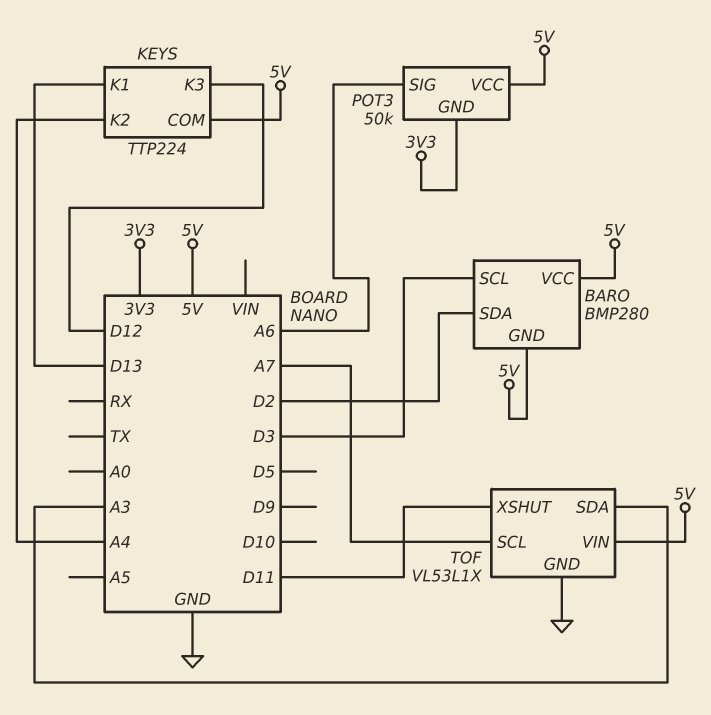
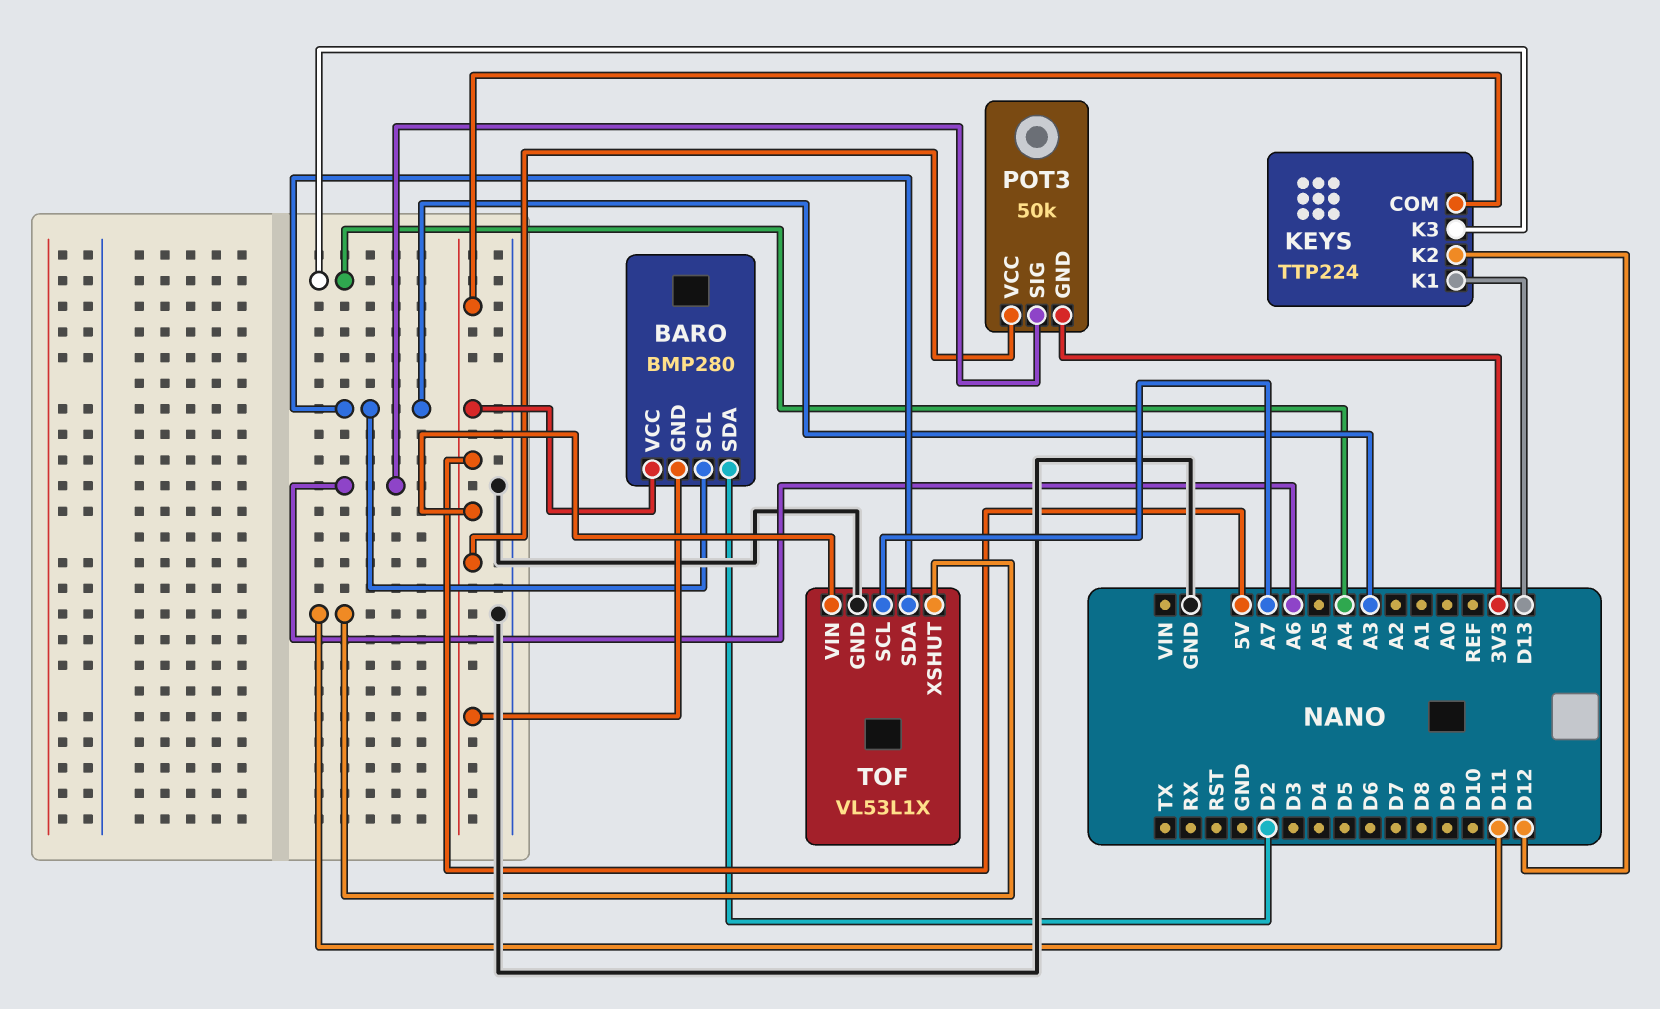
BARO pin SCL: D3 -> A3
KEYS pin K2: A4 -> D12
KEYS pin K3: D12 -> A4

